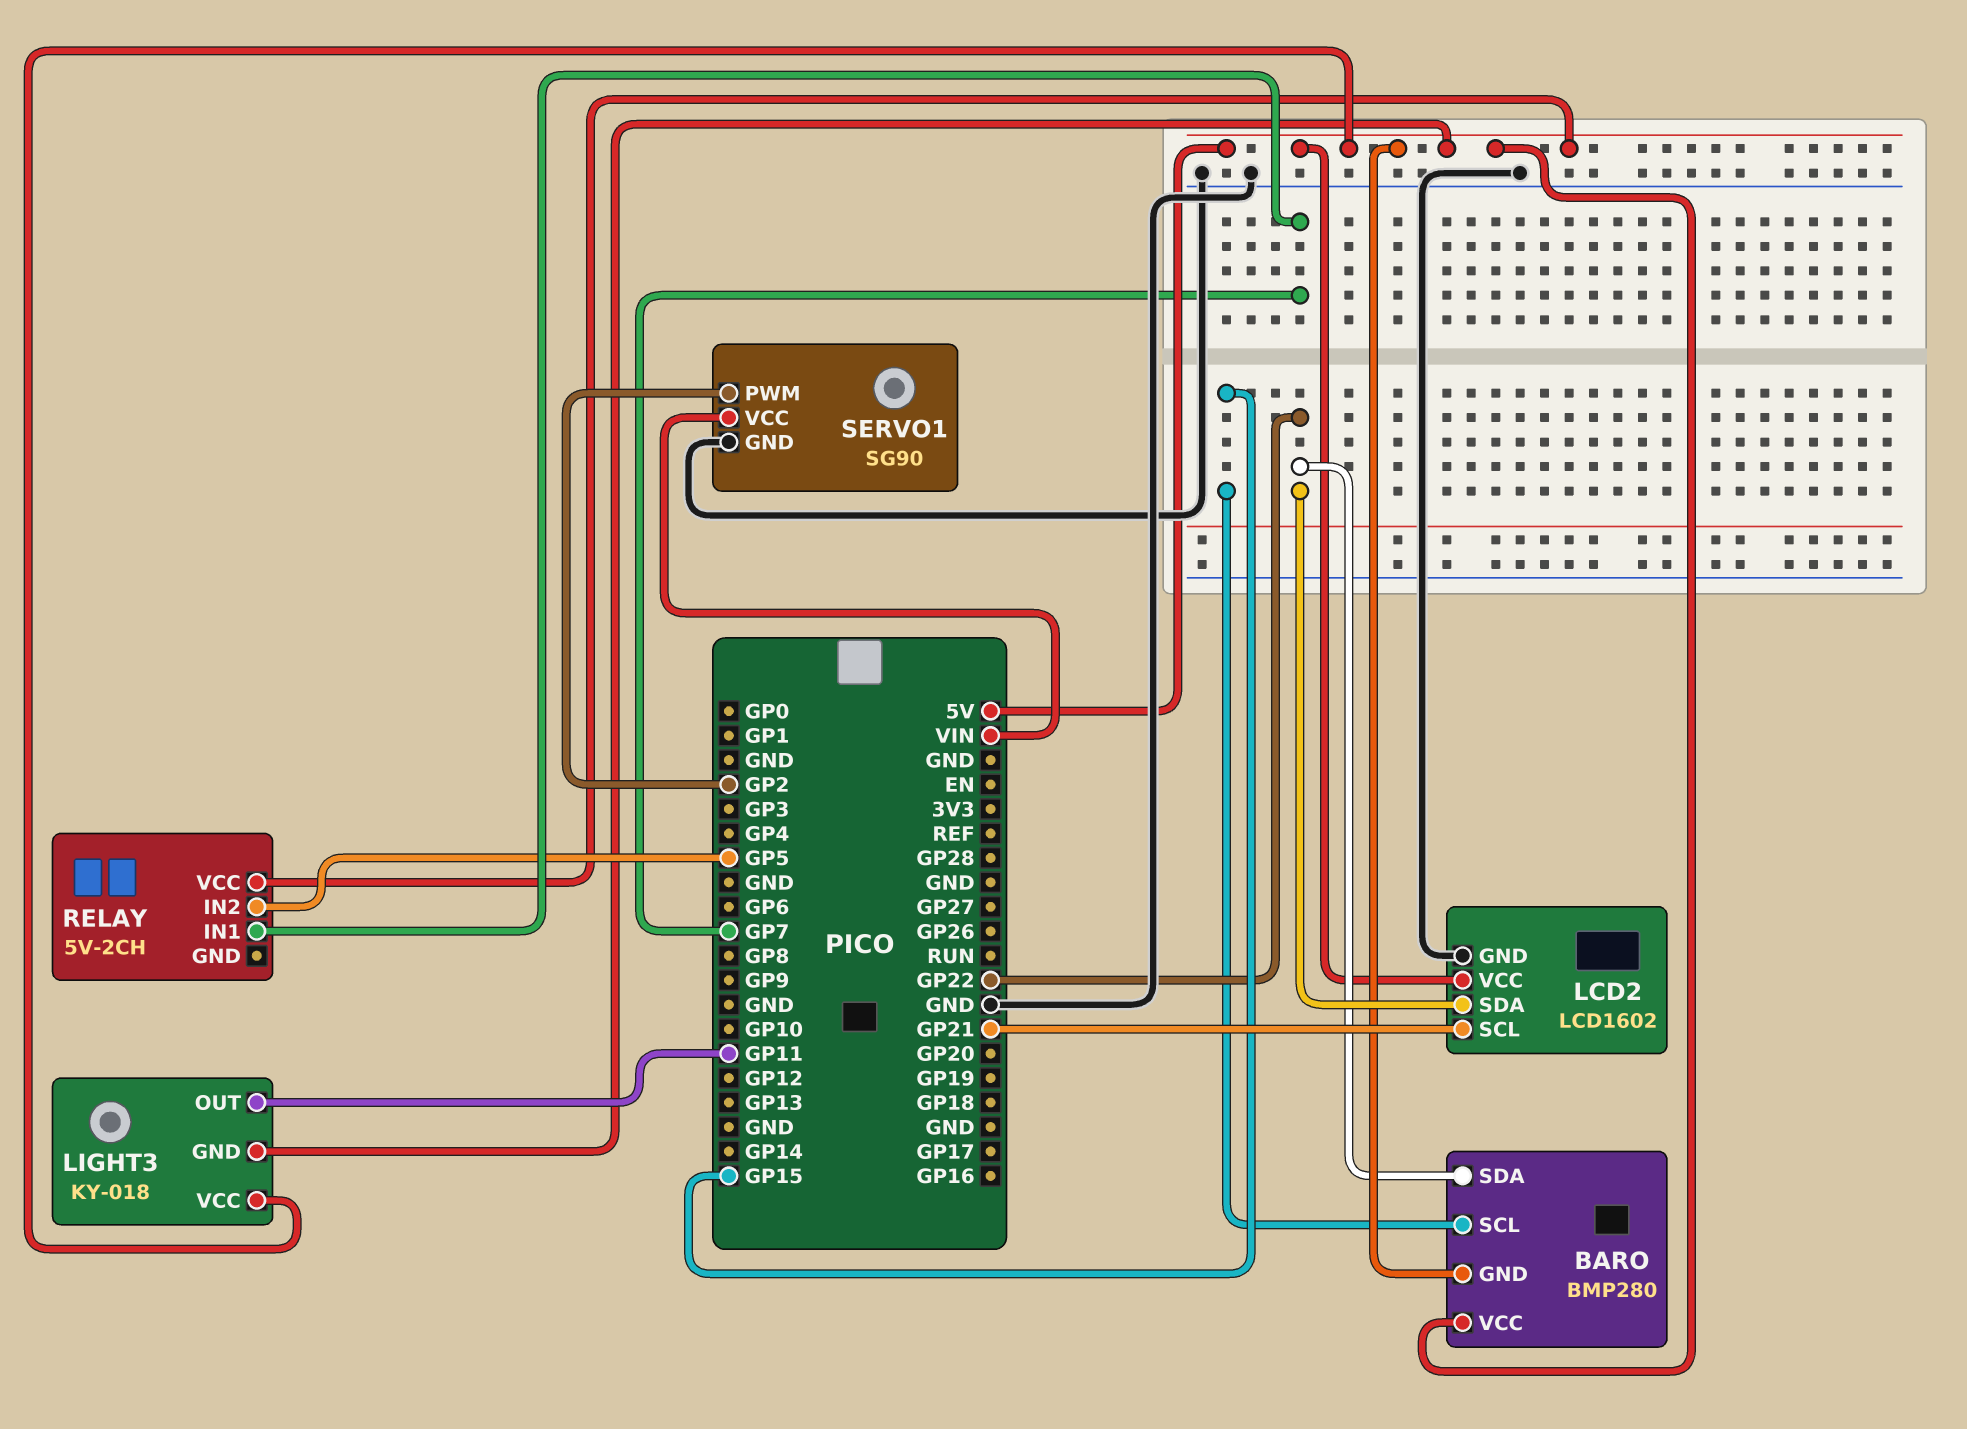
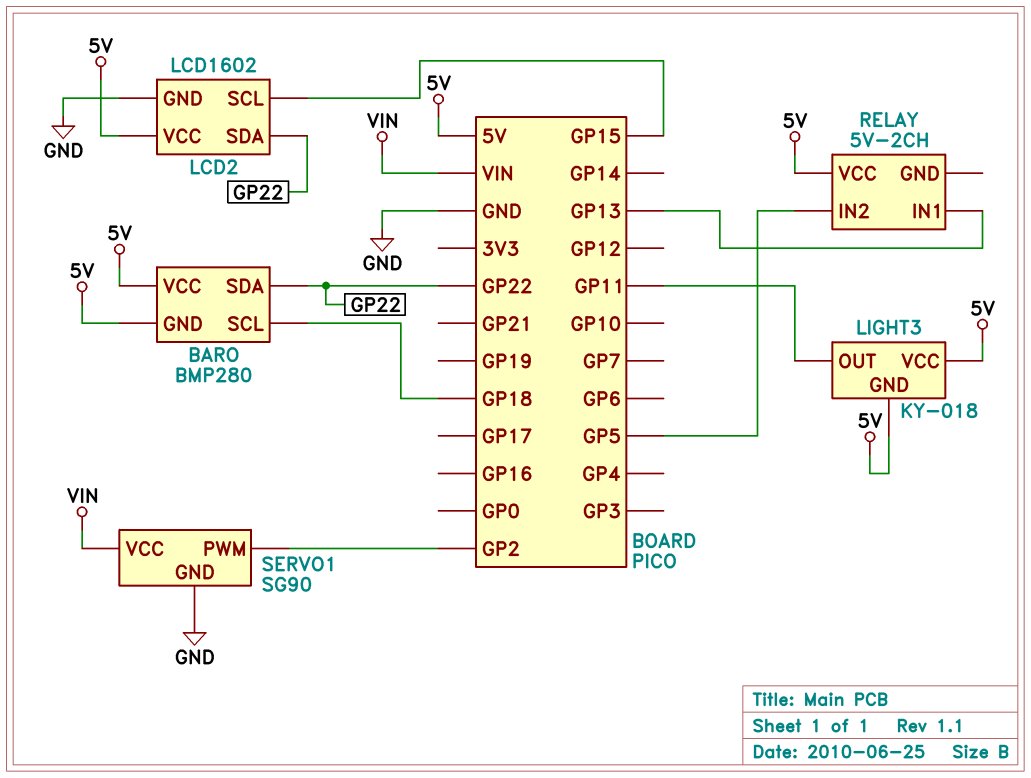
BARO pin SCL: GP15 -> GP18
LCD2 pin SCL: GP21 -> GP15
RELAY pin IN1: GP7 -> GP13

